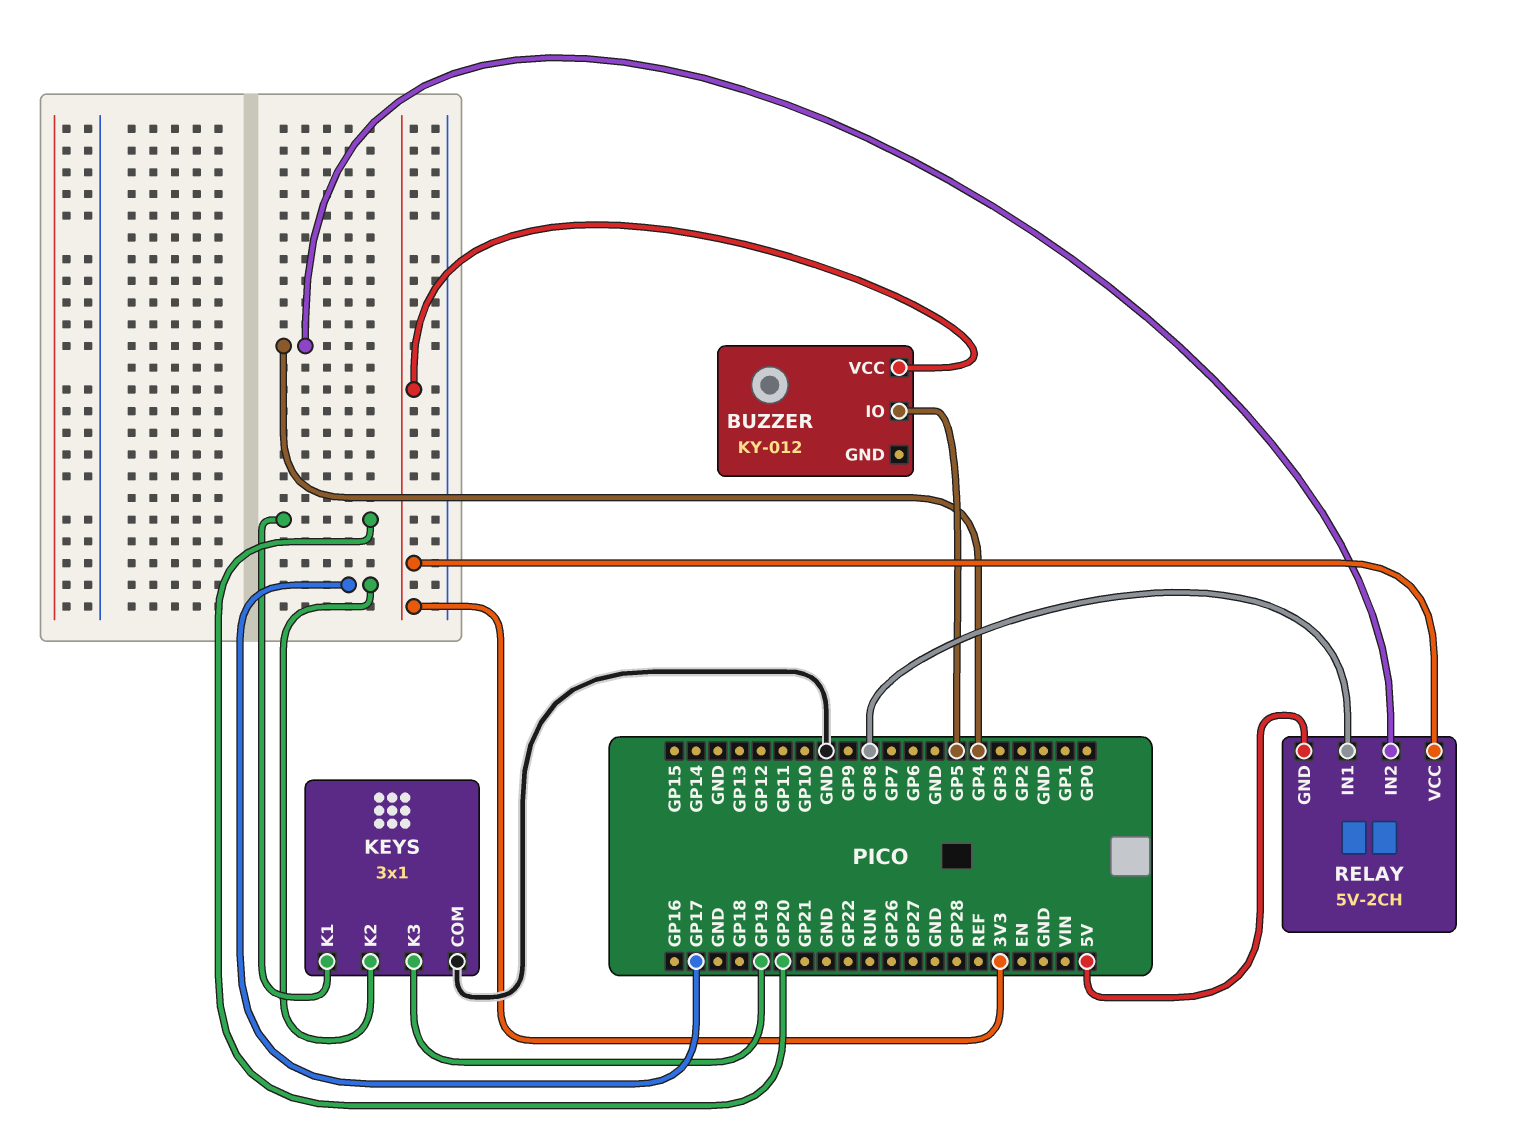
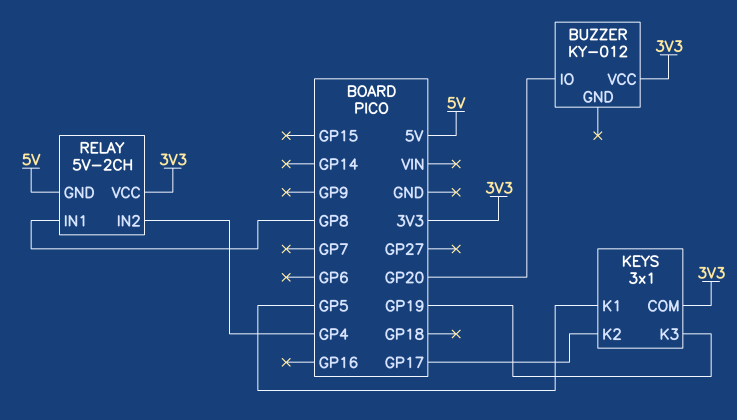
BUZZER pin IO: GP5 -> GP20
KEYS pin COM: GND -> 3V3
KEYS pin K1: GP20 -> GP5

